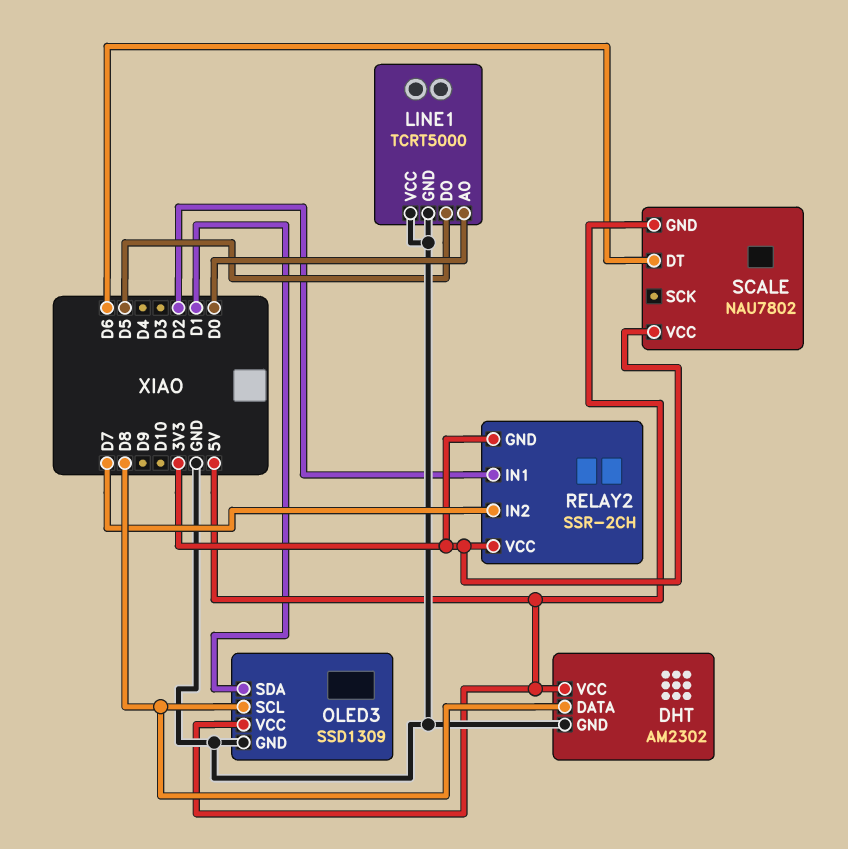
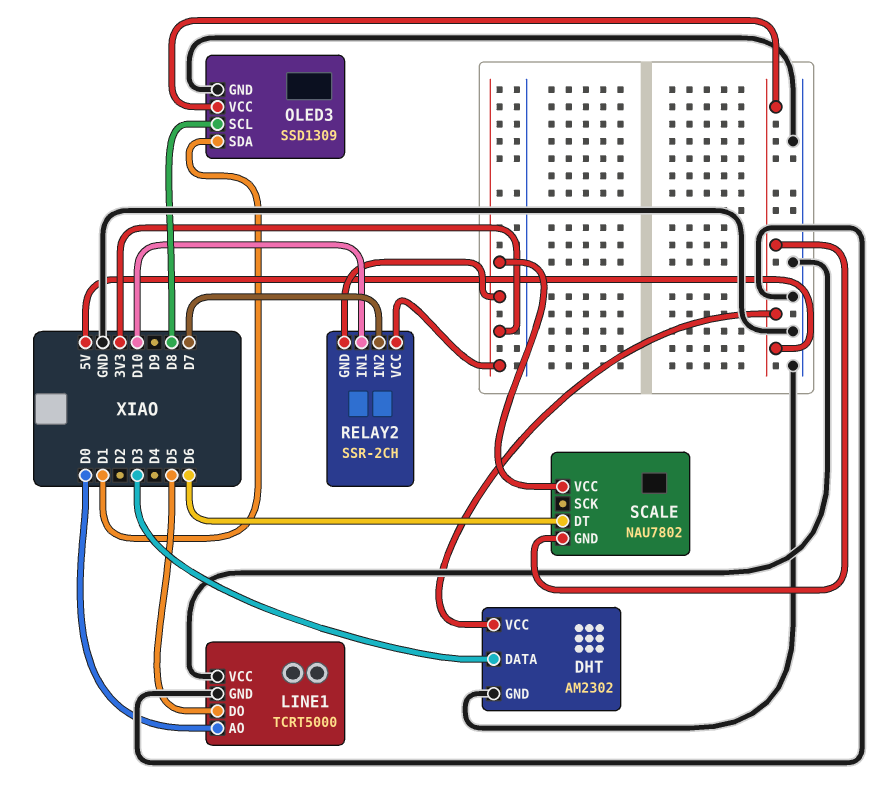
DHT pin DATA: D8 -> D3
RELAY2 pin IN1: D2 -> D10

